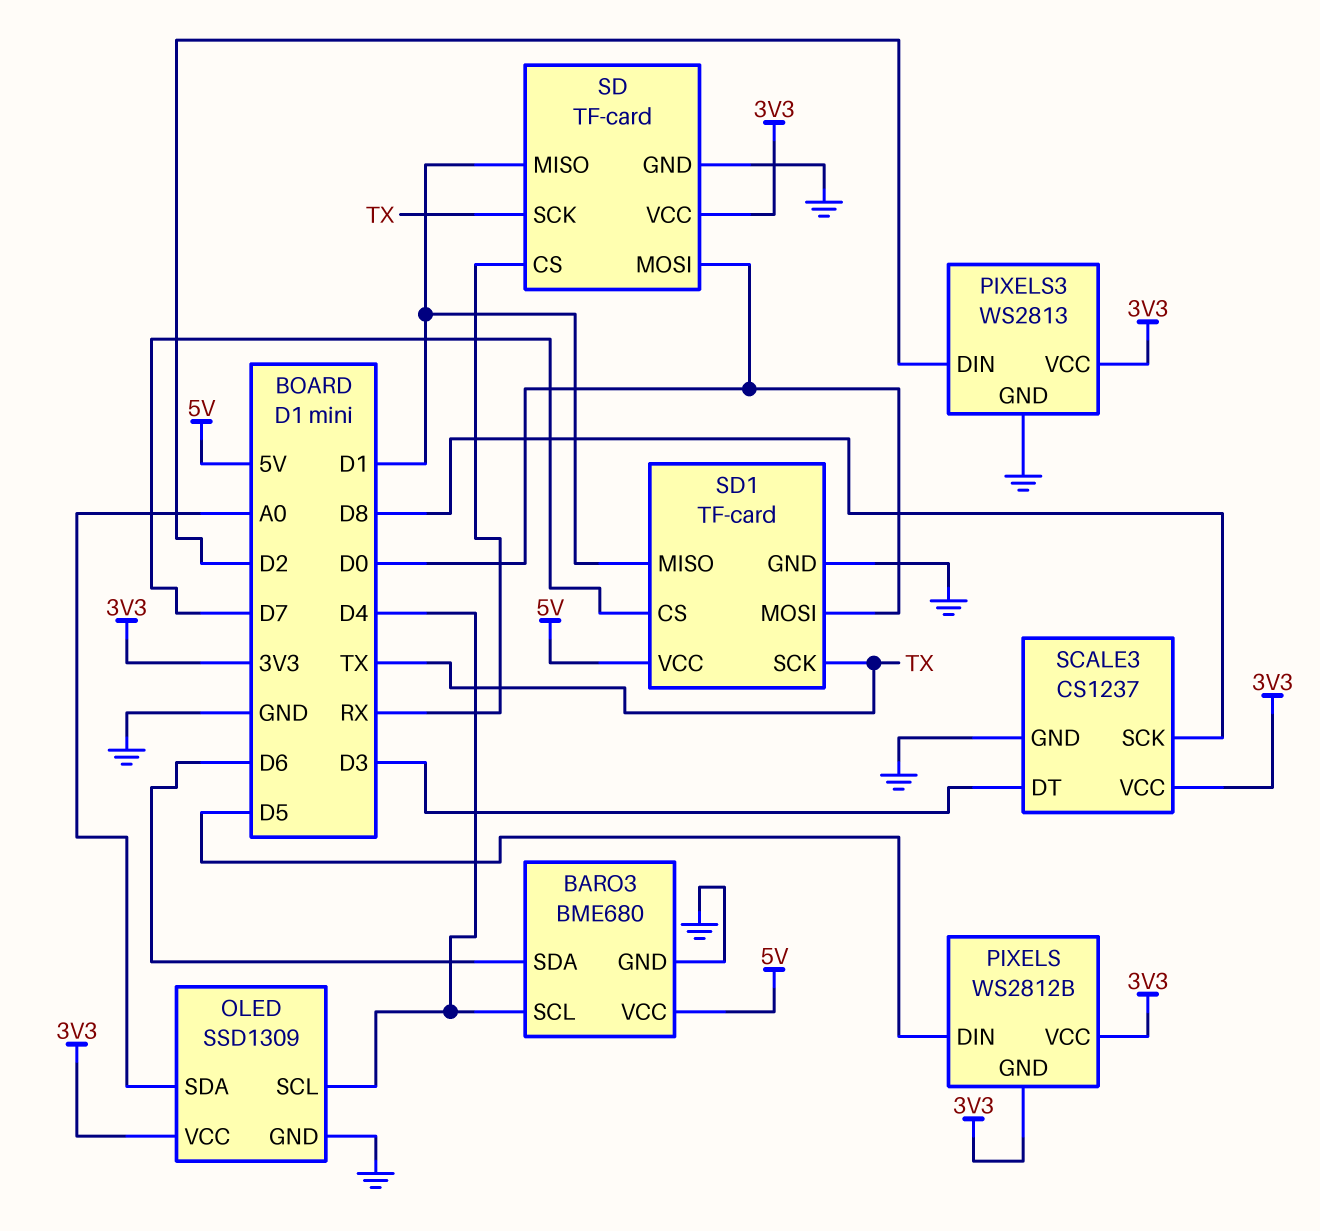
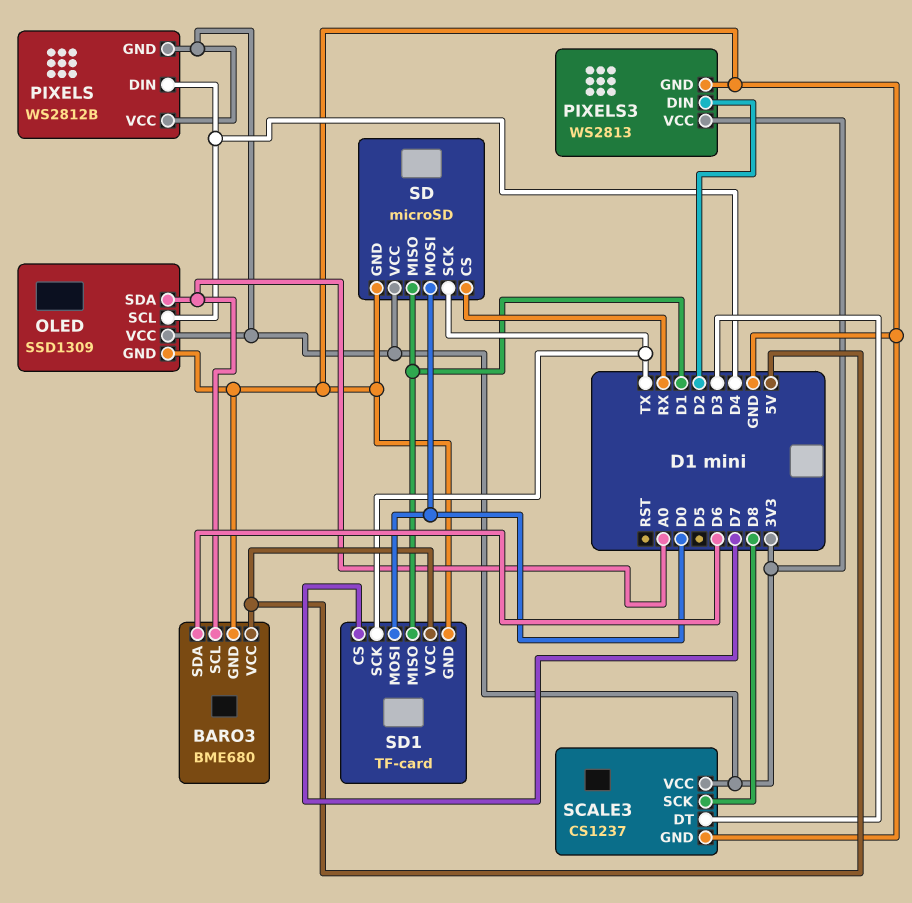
BARO3 pin SCL: D4 -> A0
PIXELS pin DIN: D5 -> D4
SD: TF-card -> microSD

